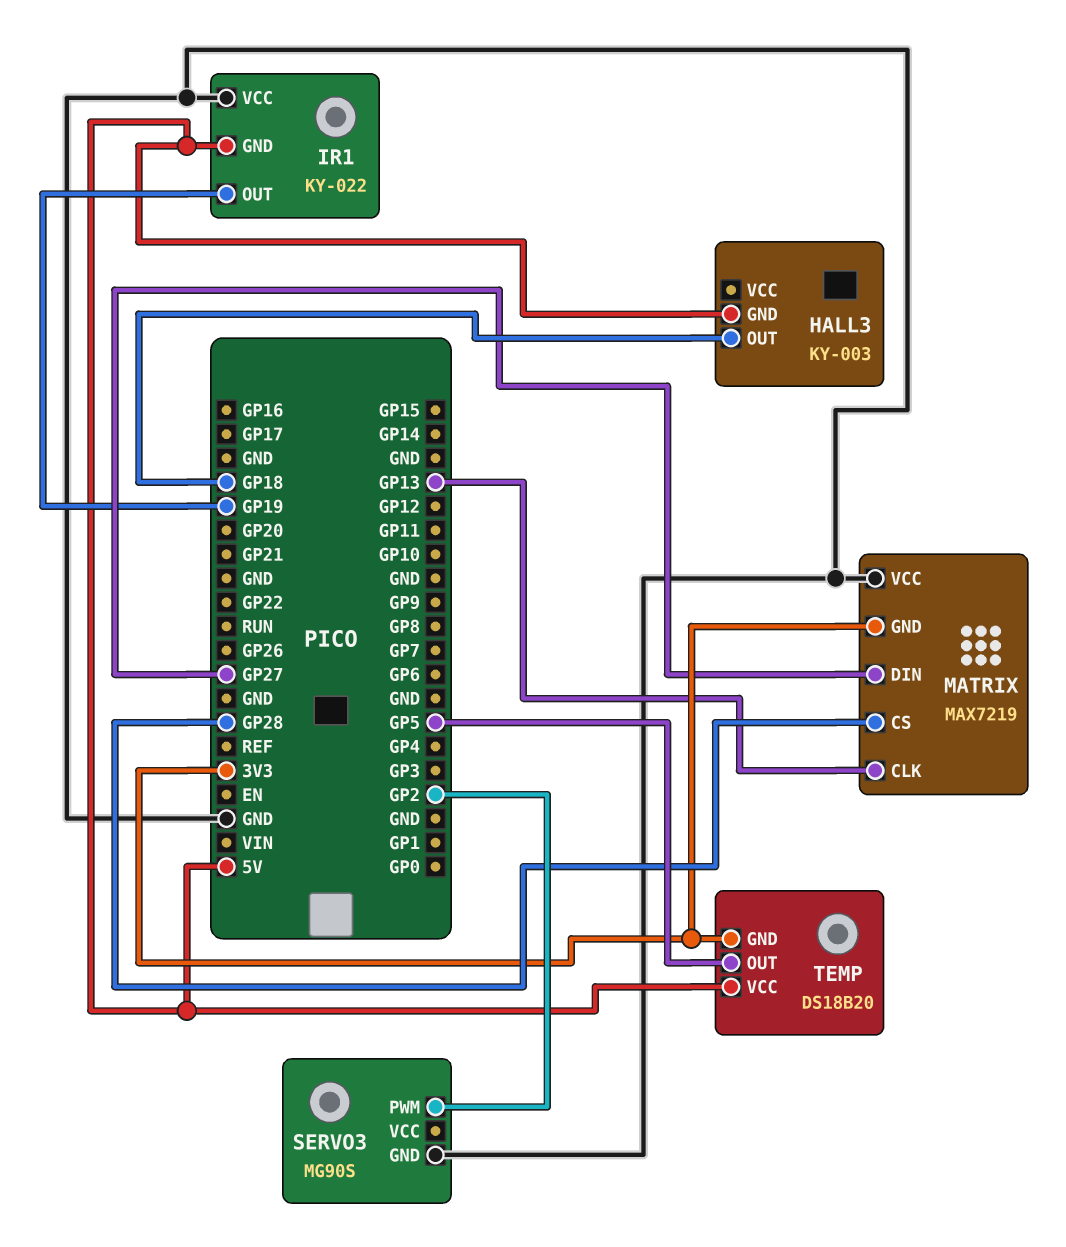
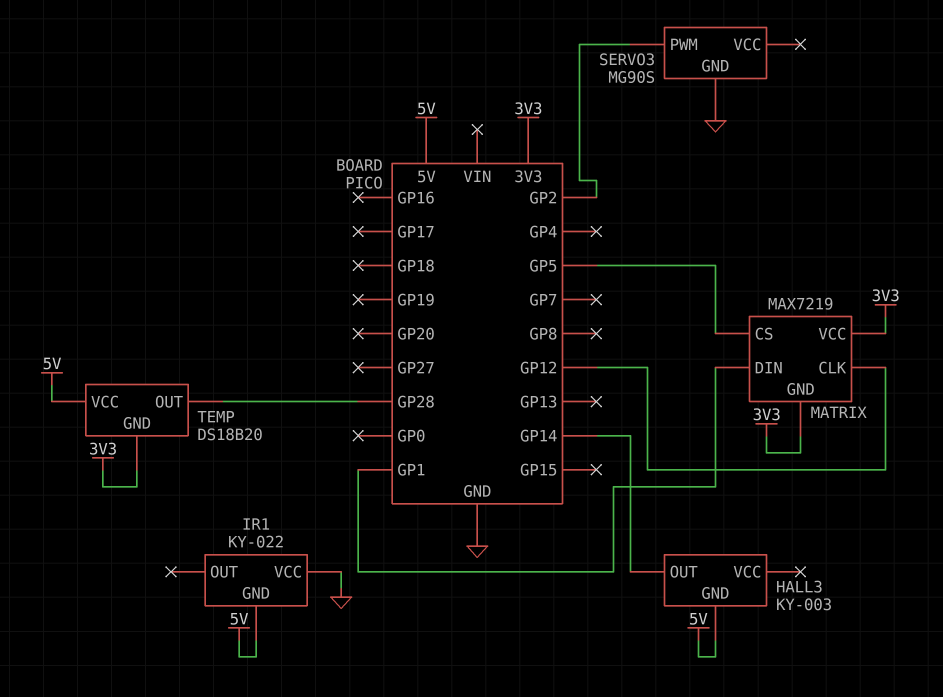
HALL3 pin OUT: GP18 -> GP14
IR1 pin OUT: GP19 -> none
MATRIX pin CLK: GP13 -> GP12
MATRIX pin CS: GP28 -> GP5
MATRIX pin DIN: GP27 -> GP1
MATRIX pin VCC: GND -> 3V3
TEMP pin OUT: GP5 -> GP28

